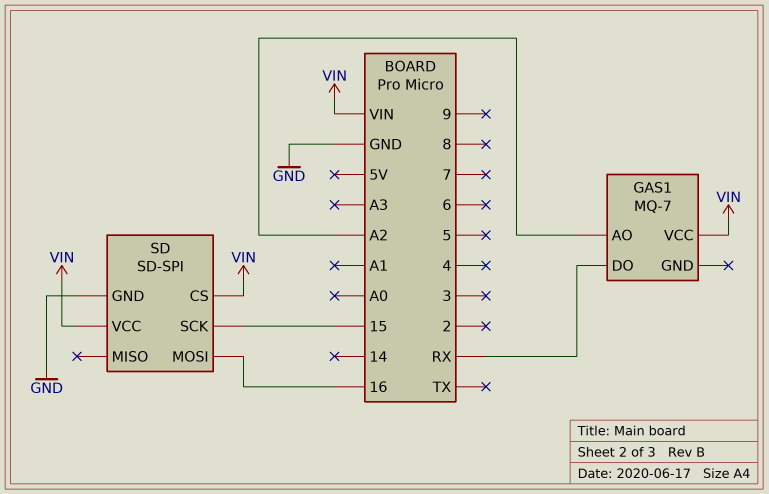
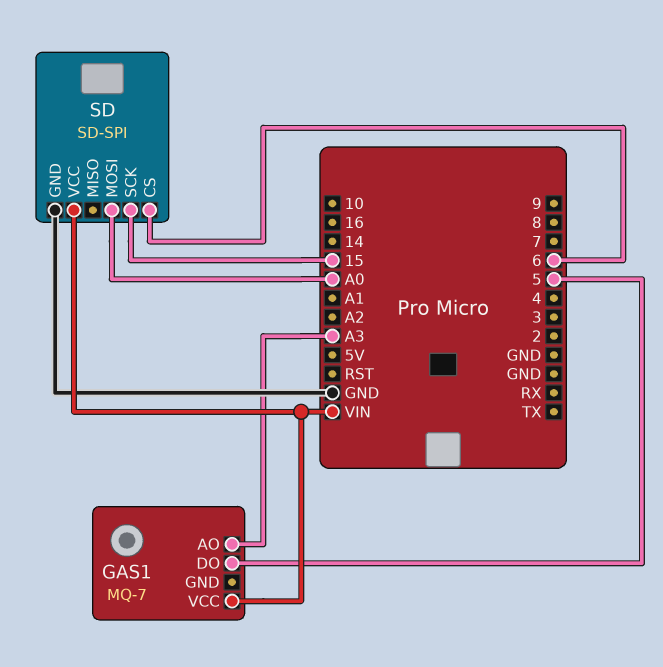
GAS1 pin AO: A2 -> A3
GAS1 pin DO: RX -> 5
SD pin CS: VIN -> 6
SD pin MOSI: 16 -> A0

